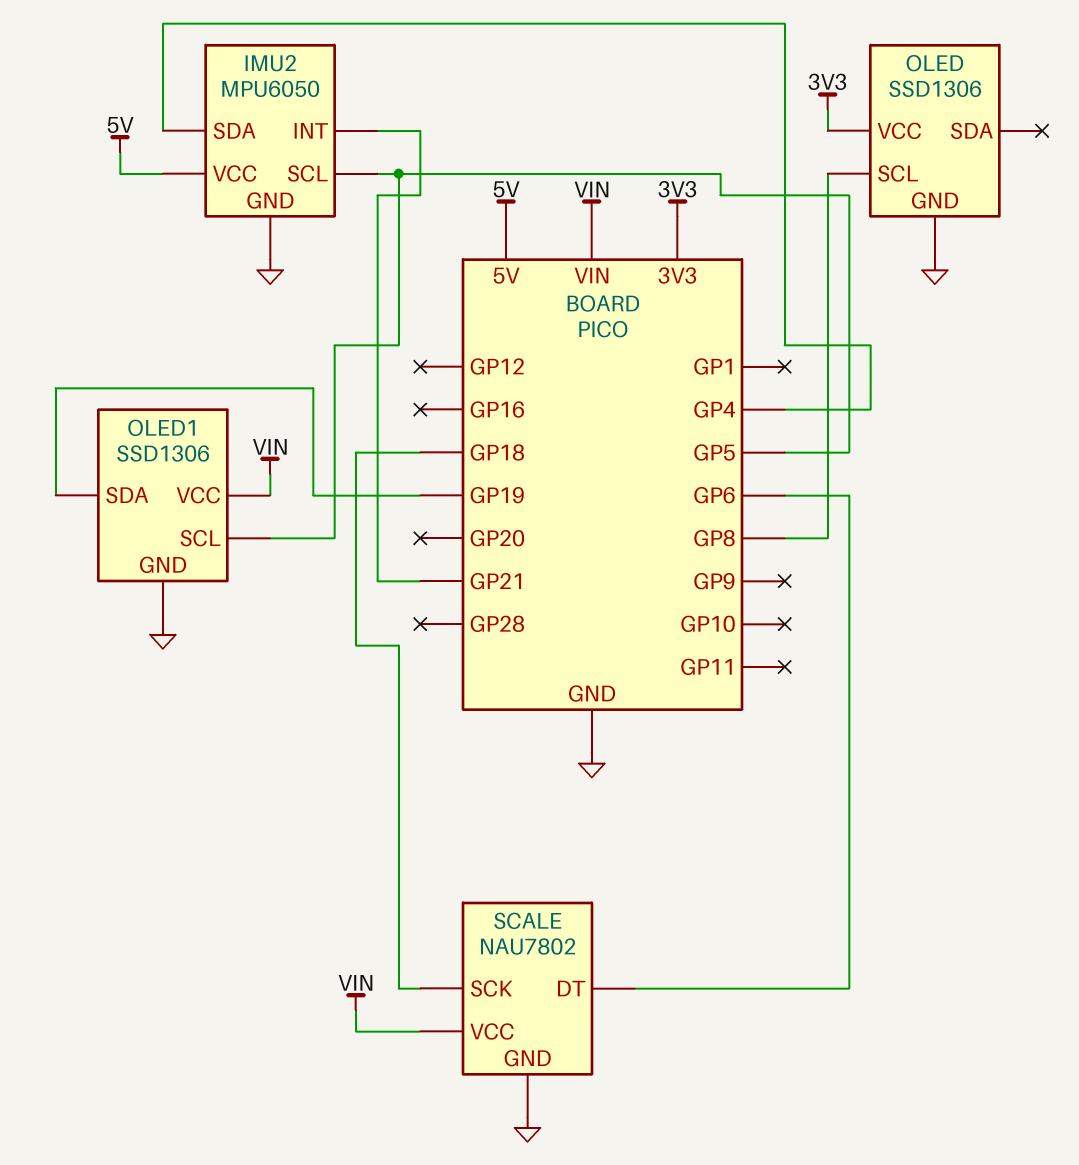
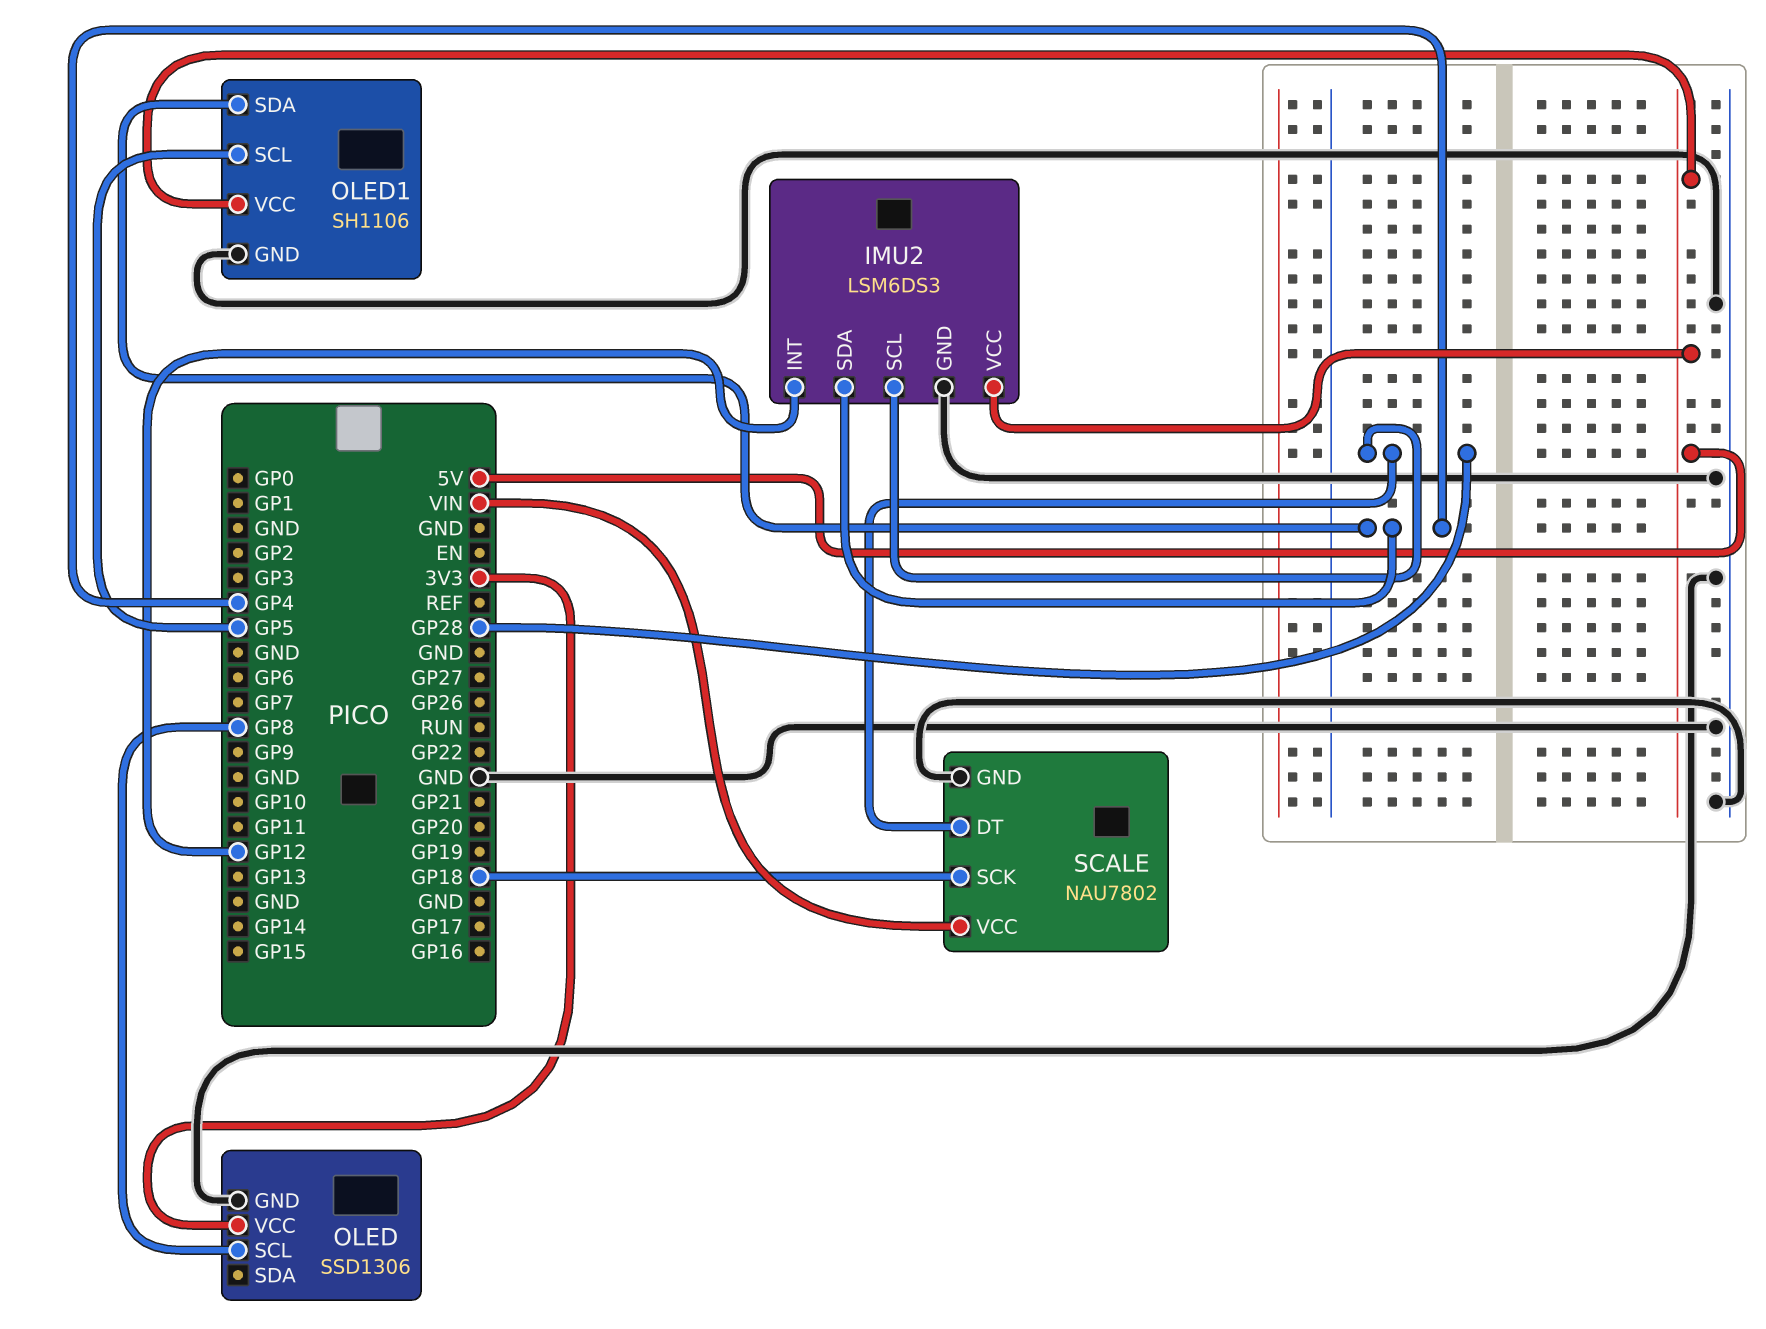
IMU2: MPU6050 -> LSM6DS3
IMU2 pin INT: GP21 -> GP12
IMU2 pin SCL: GP5 -> GP28
OLED1: SSD1306 -> SH1106
OLED1 pin SDA: GP19 -> GP4
OLED1 pin VCC: VIN -> 5V
SCALE pin DT: GP6 -> GP28

